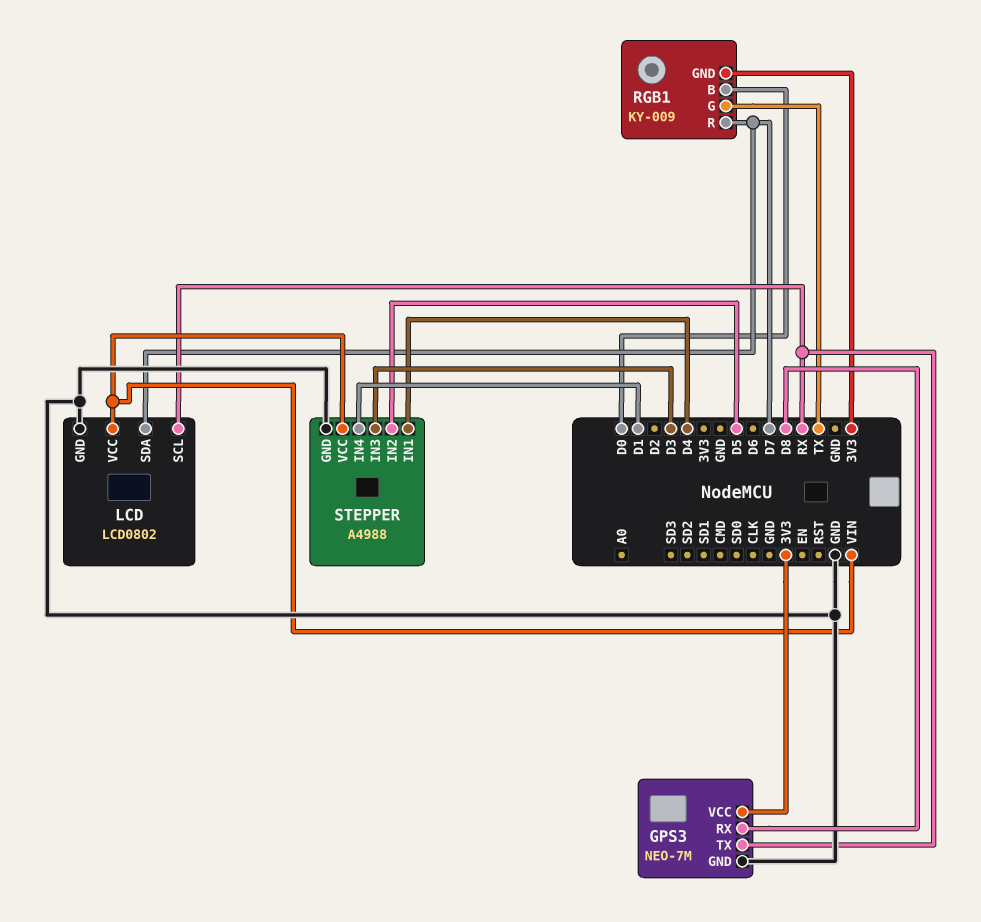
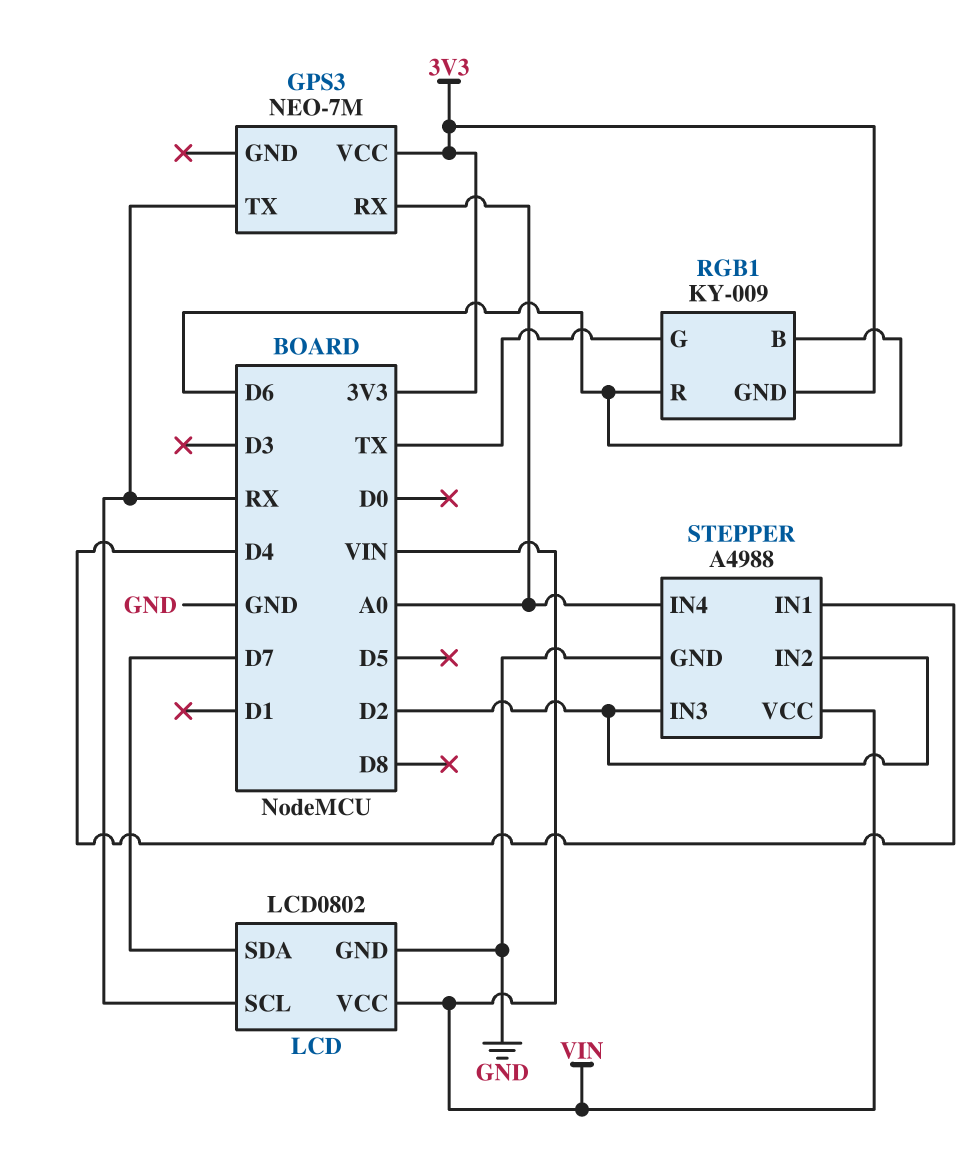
GPS3 pin GND: GND -> none
GPS3 pin RX: D8 -> A0
RGB1 pin B: D0 -> D6
RGB1 pin R: D7 -> D6
STEPPER pin IN2: D5 -> D2
STEPPER pin IN3: D3 -> D2
STEPPER pin IN4: D1 -> A0

